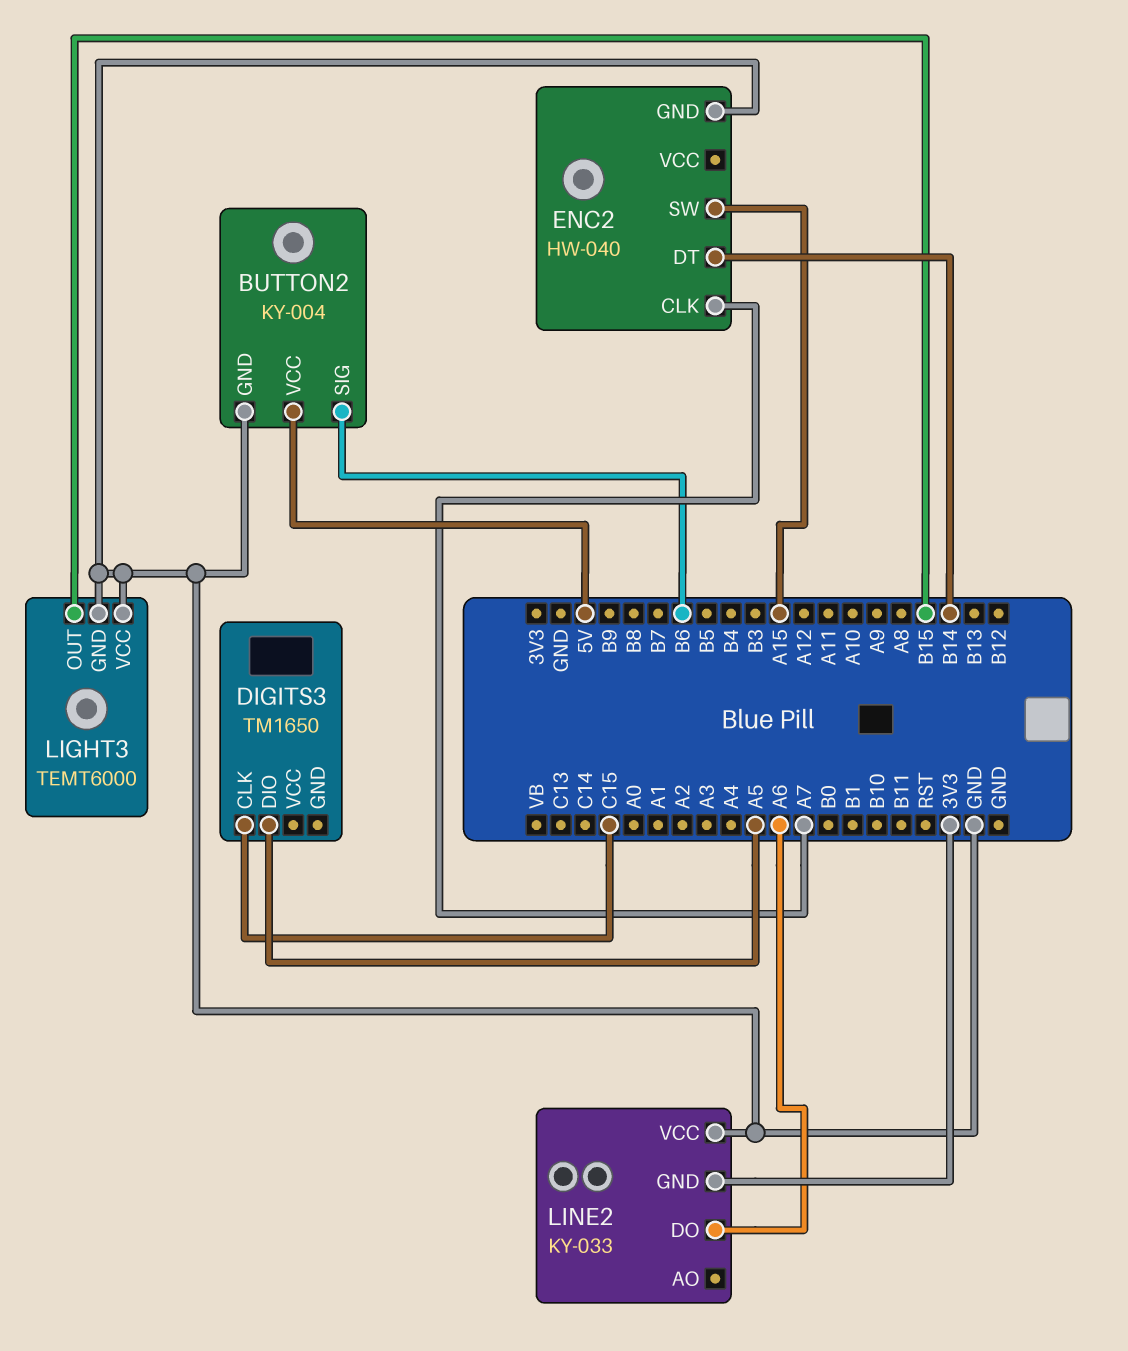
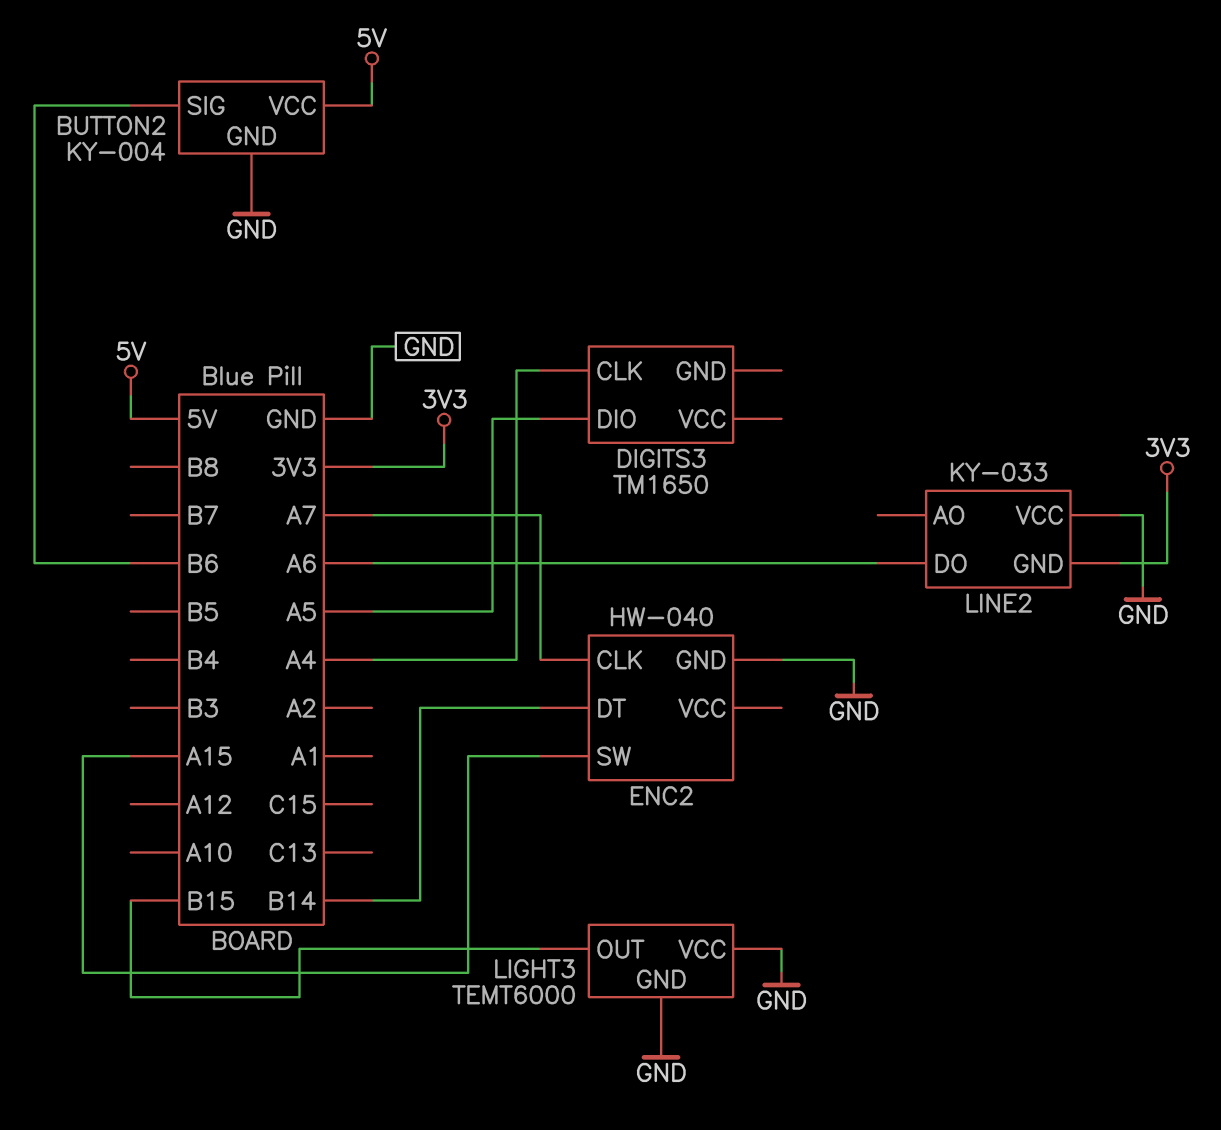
DIGITS3 pin CLK: C15 -> A4

